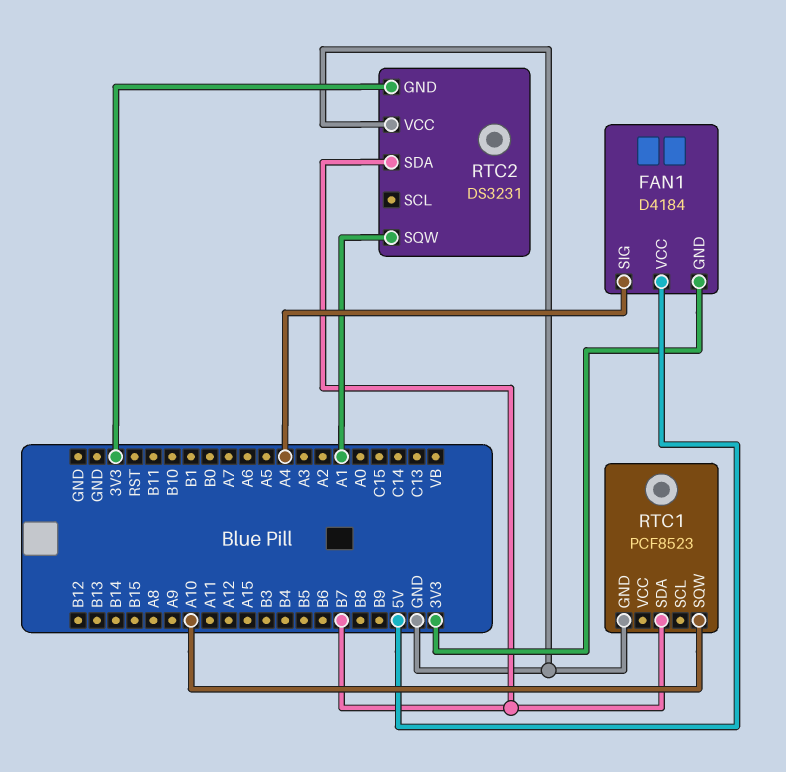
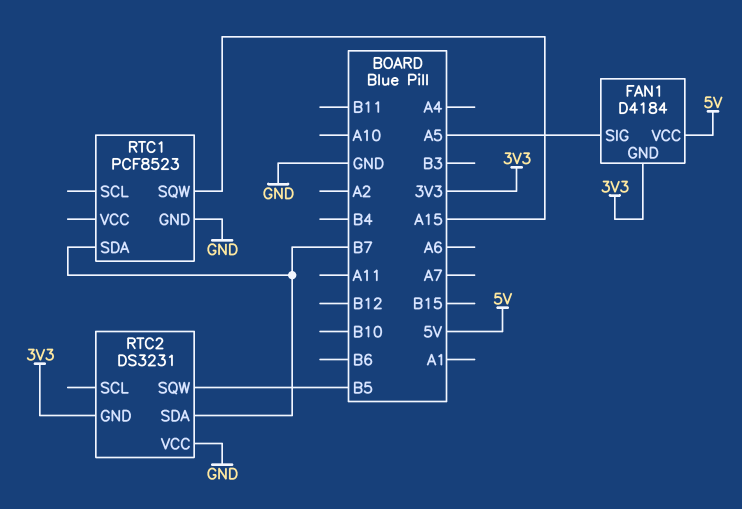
FAN1 pin SIG: A4 -> A5
RTC1 pin SQW: A10 -> A15
RTC2 pin SQW: A1 -> B5

